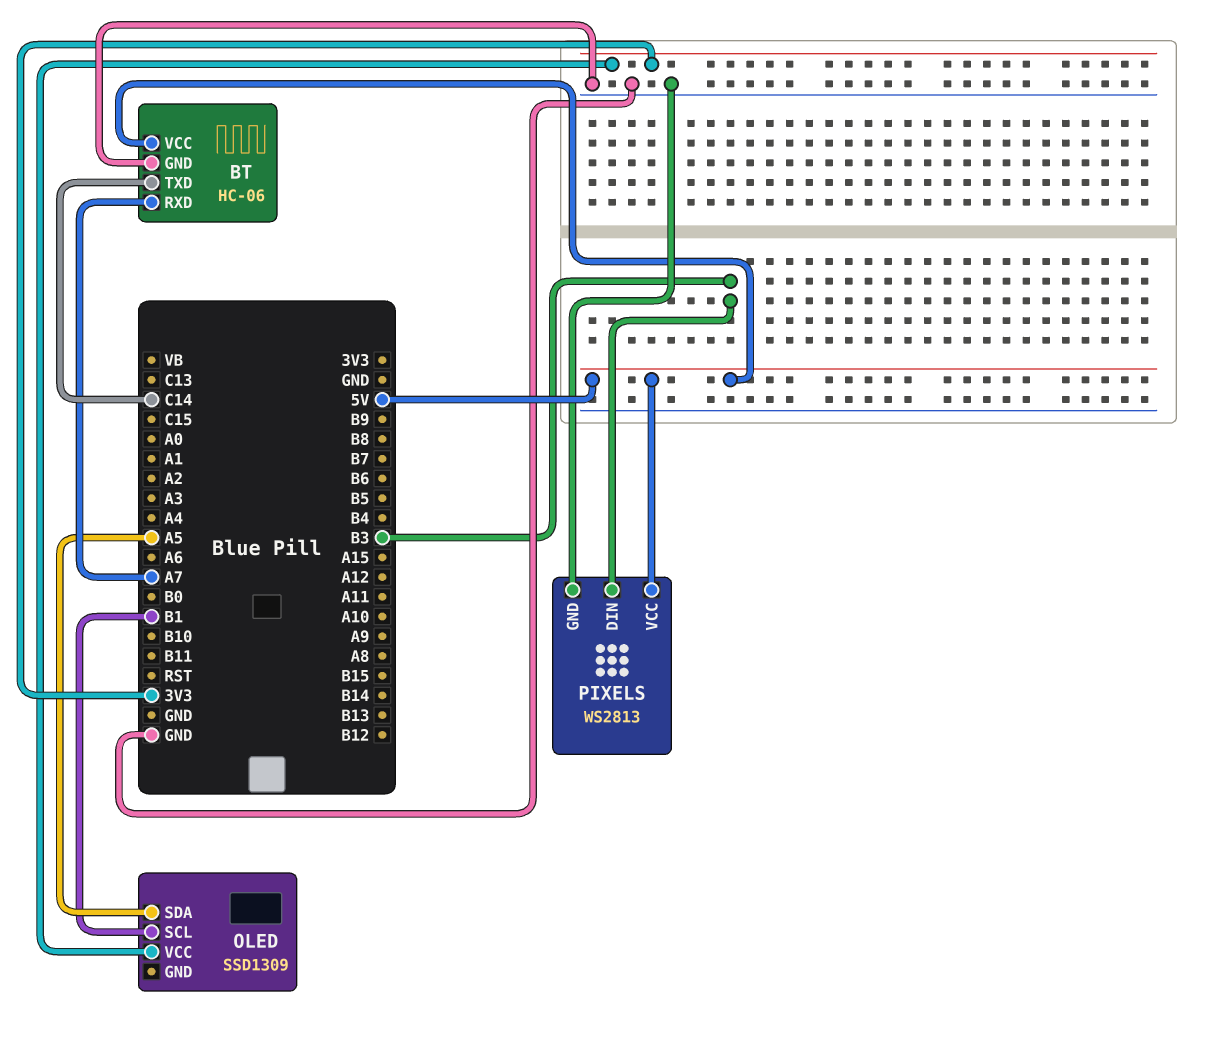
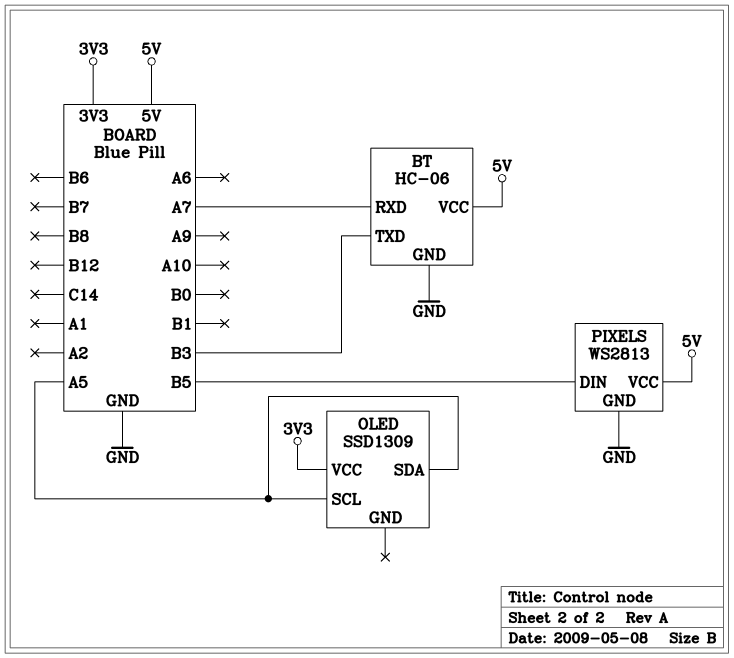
BT pin TXD: C14 -> B3
OLED pin SCL: B1 -> A5
PIXELS pin DIN: B3 -> B5

